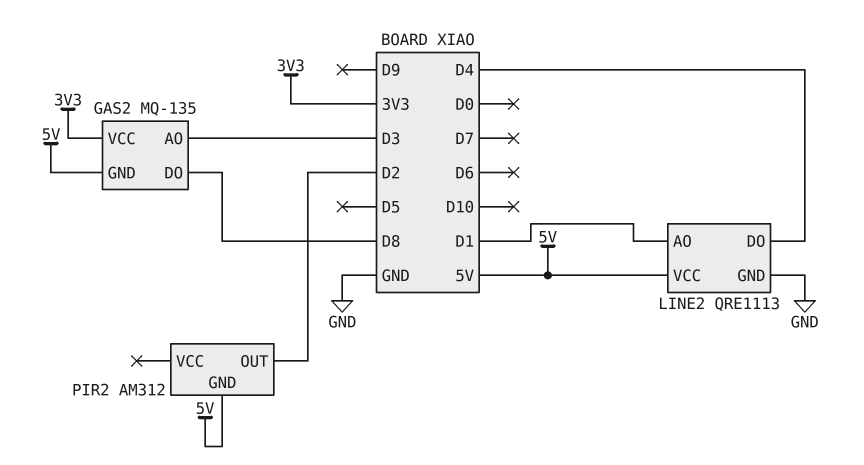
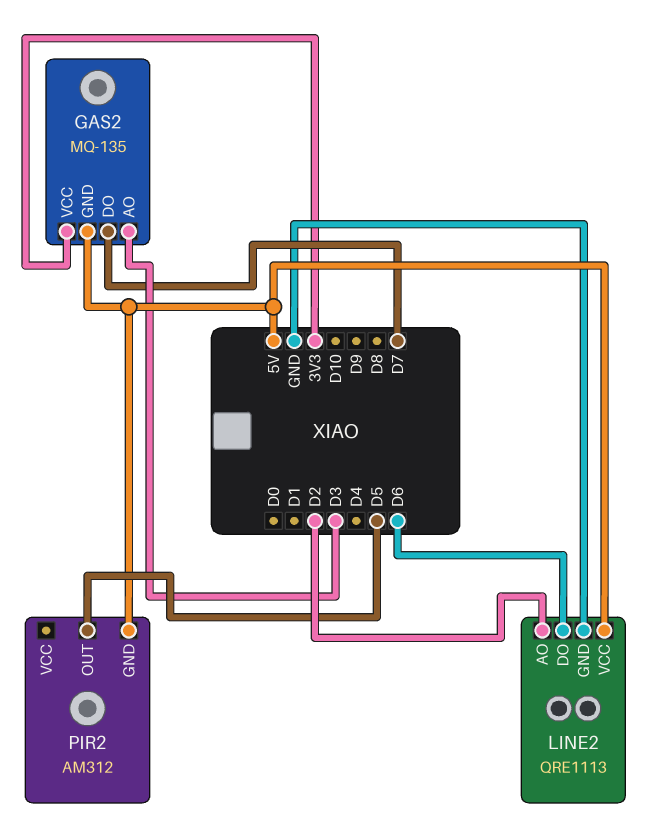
GAS2 pin DO: D8 -> D7
LINE2 pin AO: D1 -> D2
LINE2 pin DO: D4 -> D6
PIR2 pin OUT: D2 -> D5

